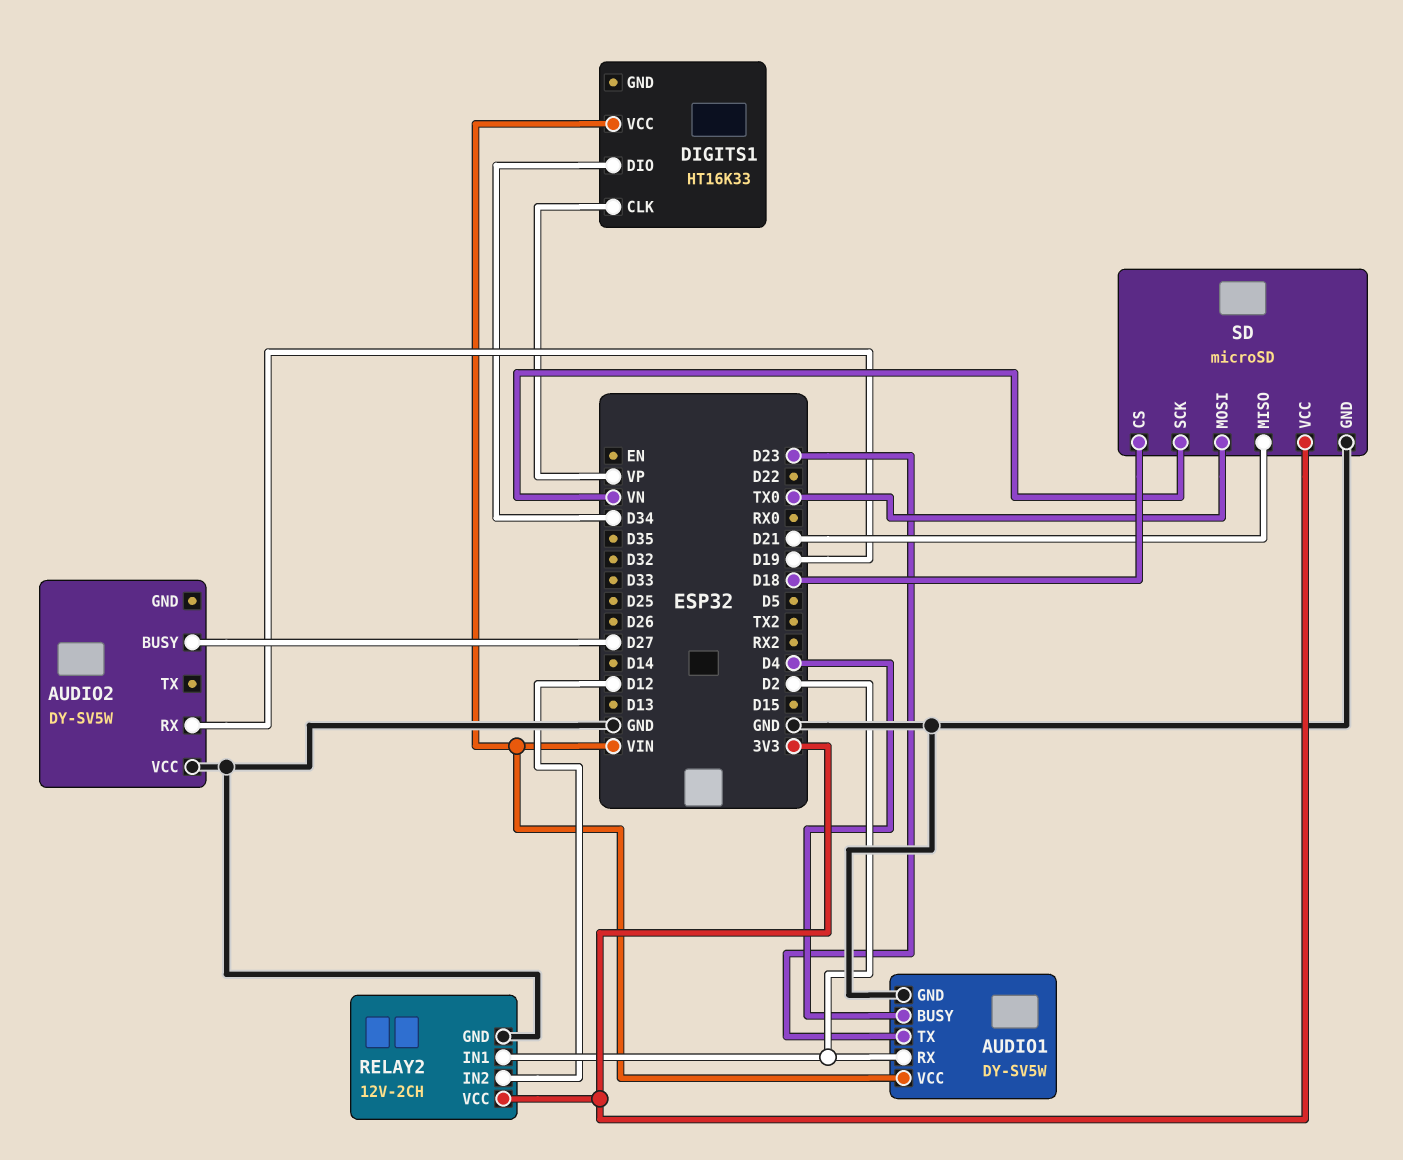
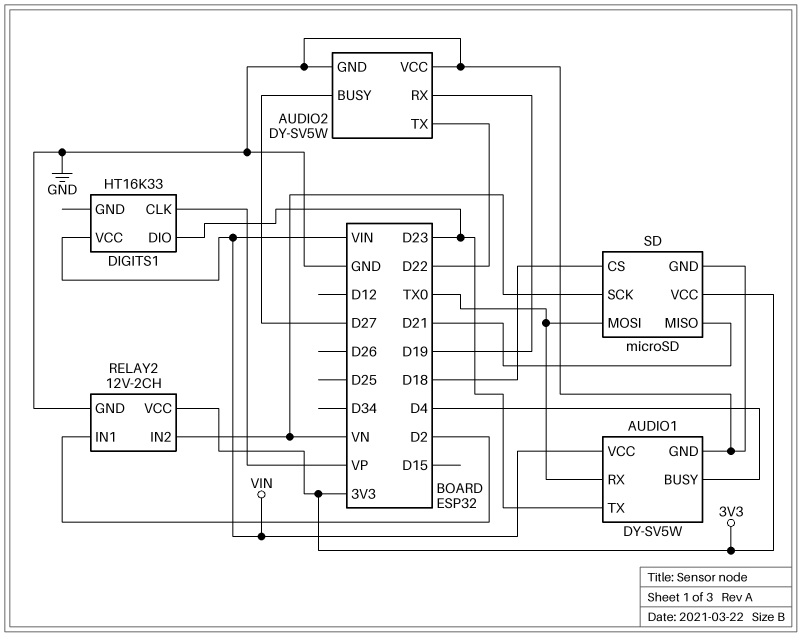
AUDIO1 pin RX: D2 -> TX0
AUDIO2 pin GND: none -> GND
AUDIO2 pin TX: none -> D22
DIGITS1 pin DIO: D34 -> D23
RELAY2 pin IN2: D12 -> VN

